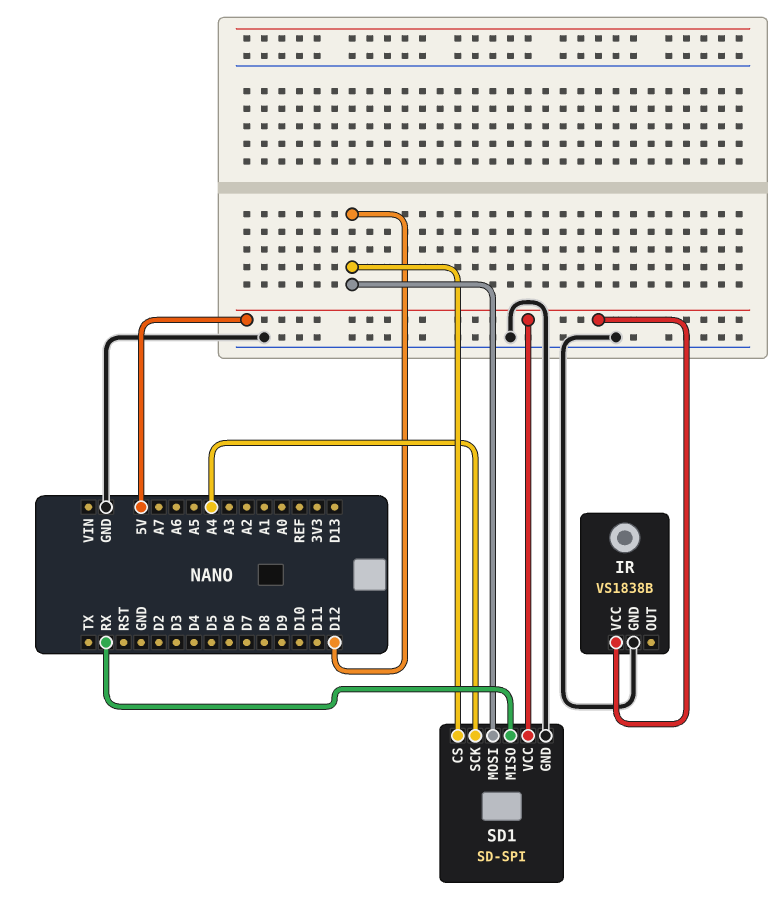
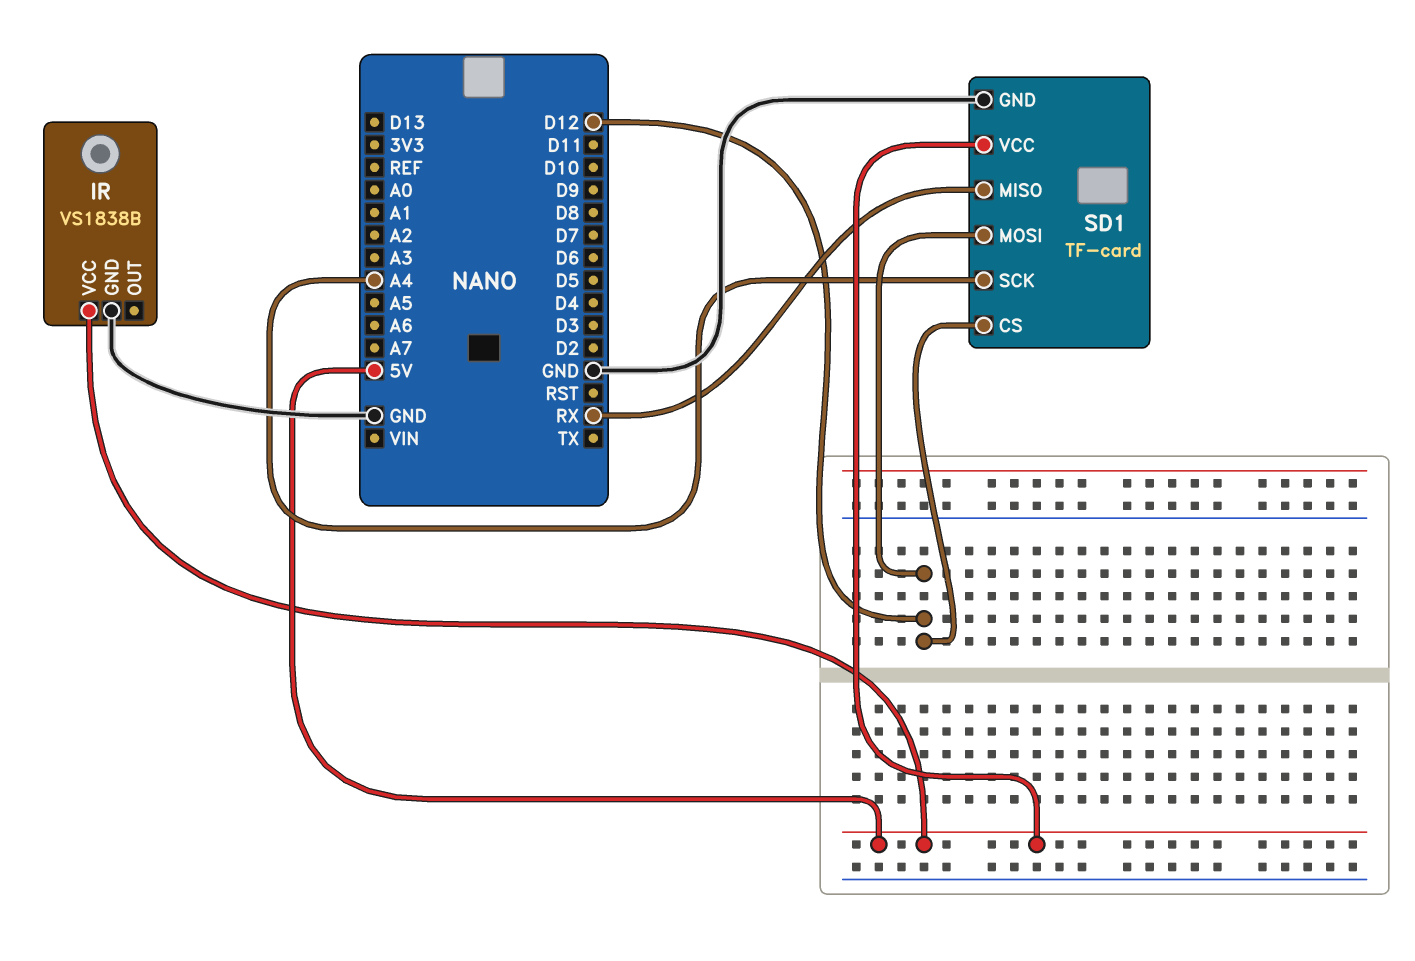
SD1: SD-SPI -> TF-card

